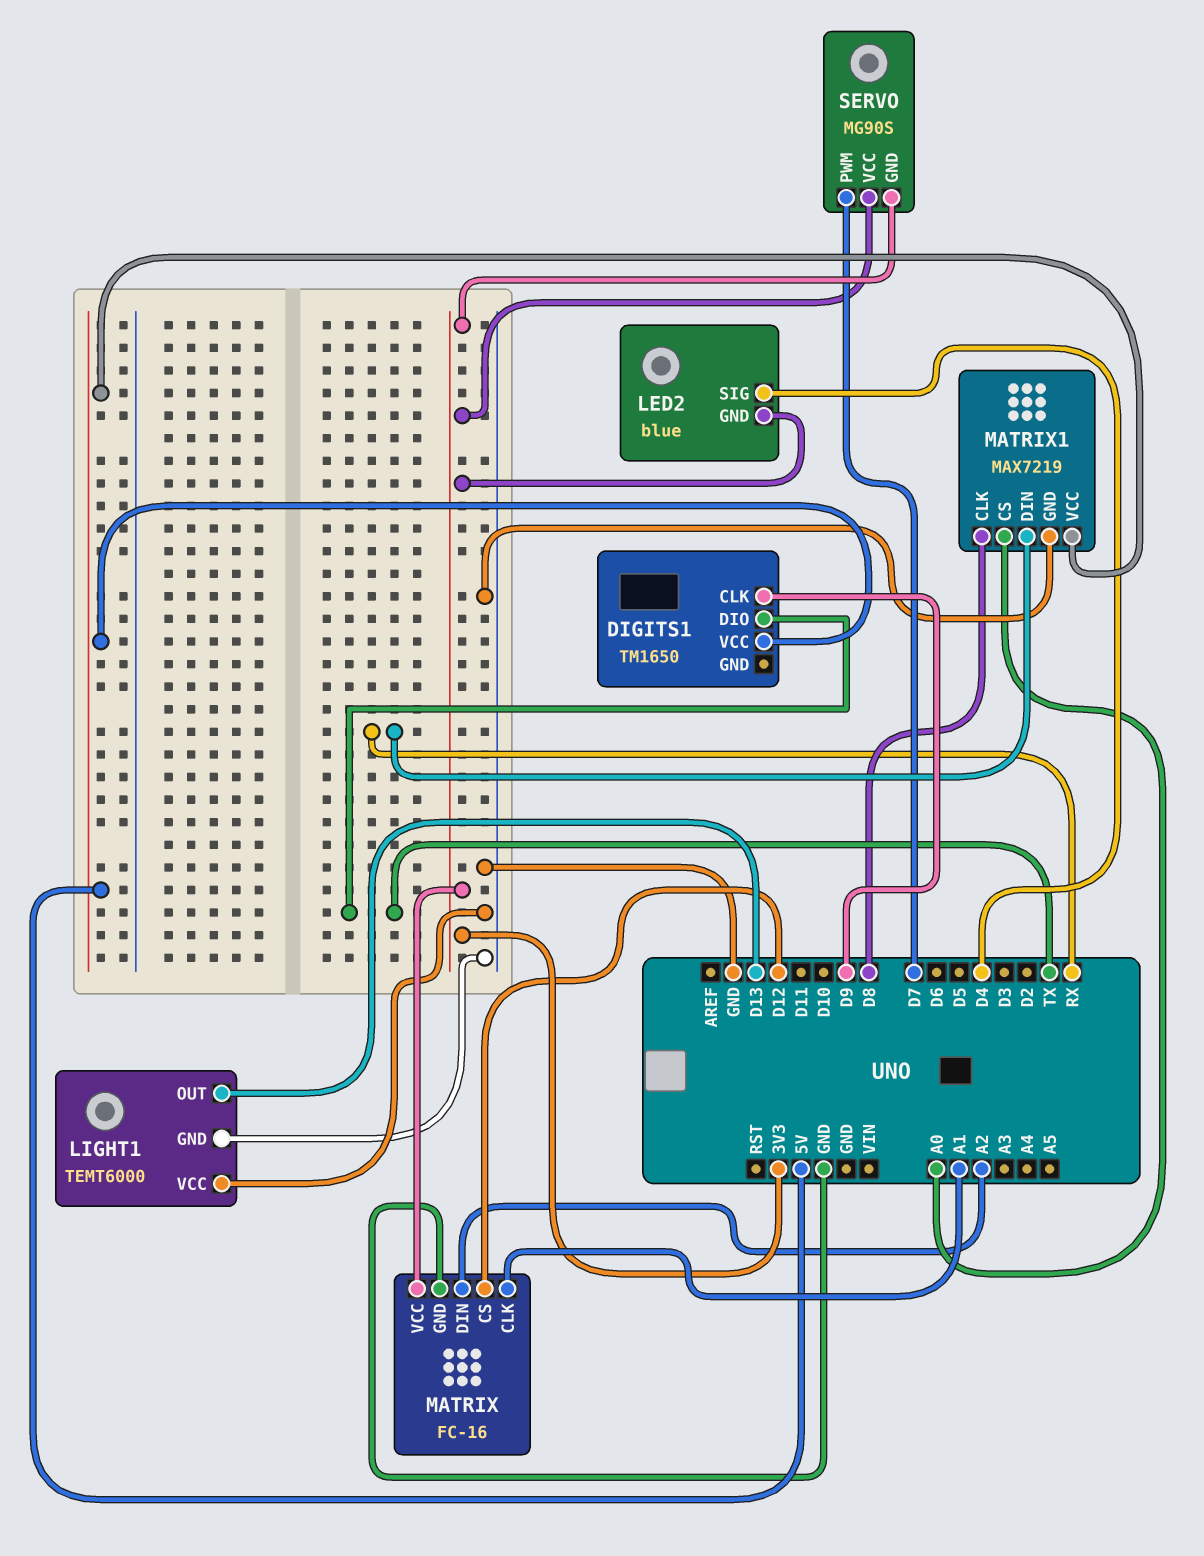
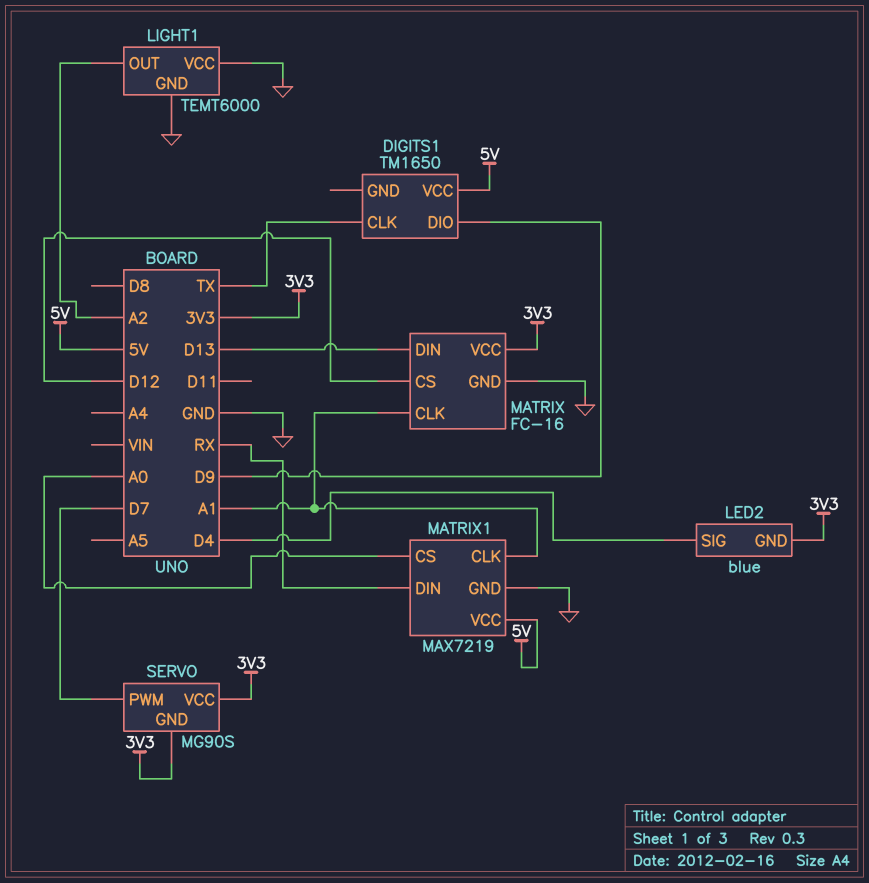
DIGITS1 pin CLK: D9 -> TX
DIGITS1 pin DIO: TX -> D9
LIGHT1 pin OUT: D13 -> A2
MATRIX pin DIN: A2 -> D13
MATRIX1 pin CLK: D8 -> A1

